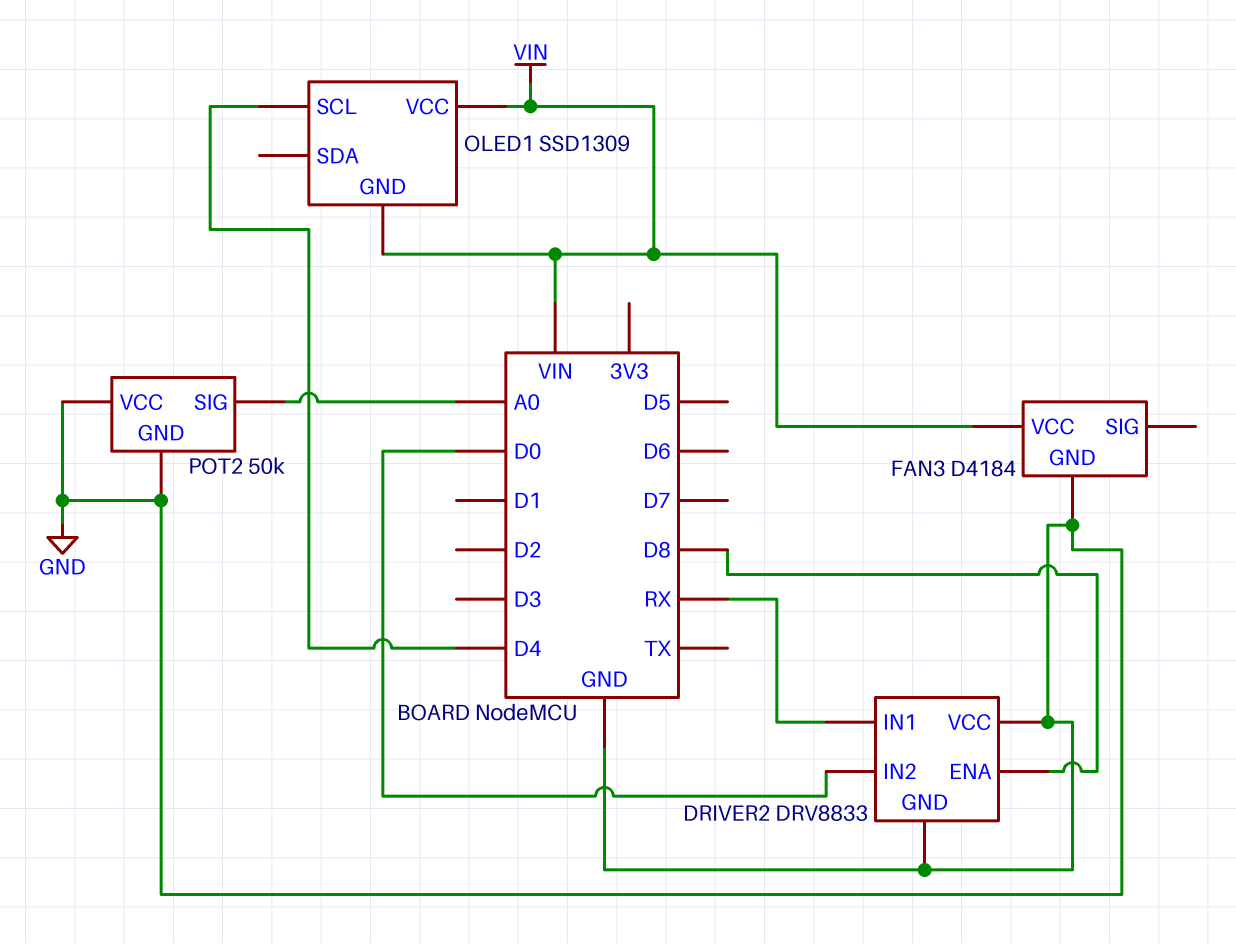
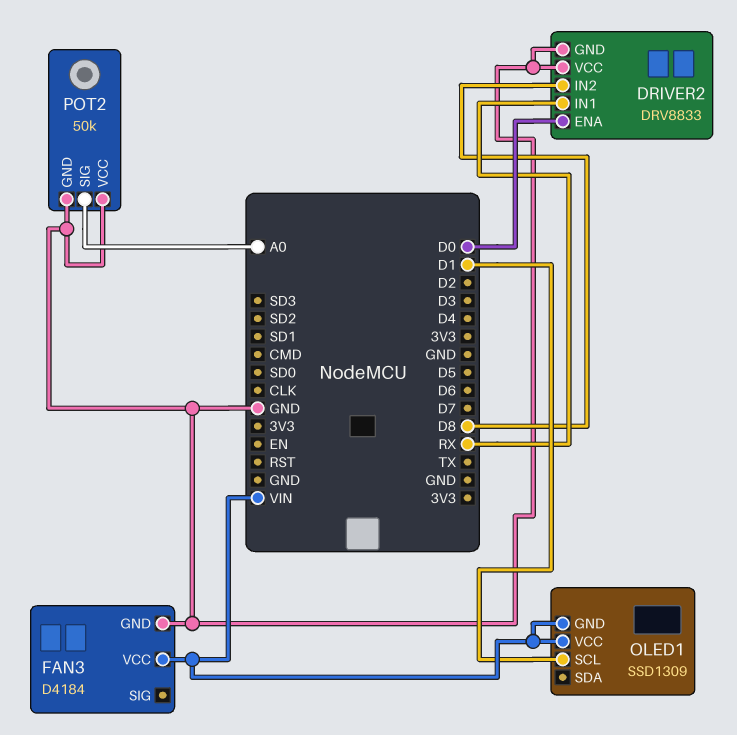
DRIVER2 pin ENA: D8 -> D0
DRIVER2 pin IN2: D0 -> D8
OLED1 pin SCL: D4 -> D1

